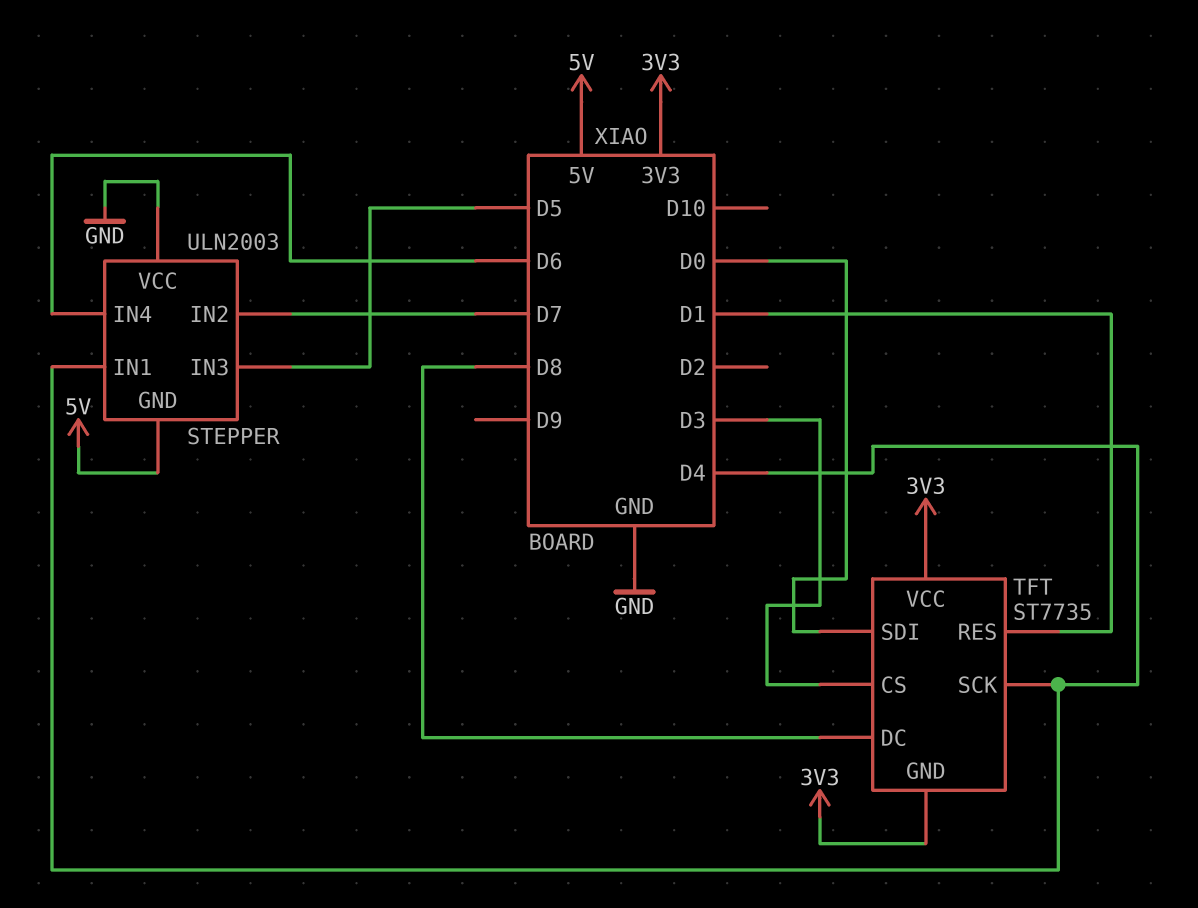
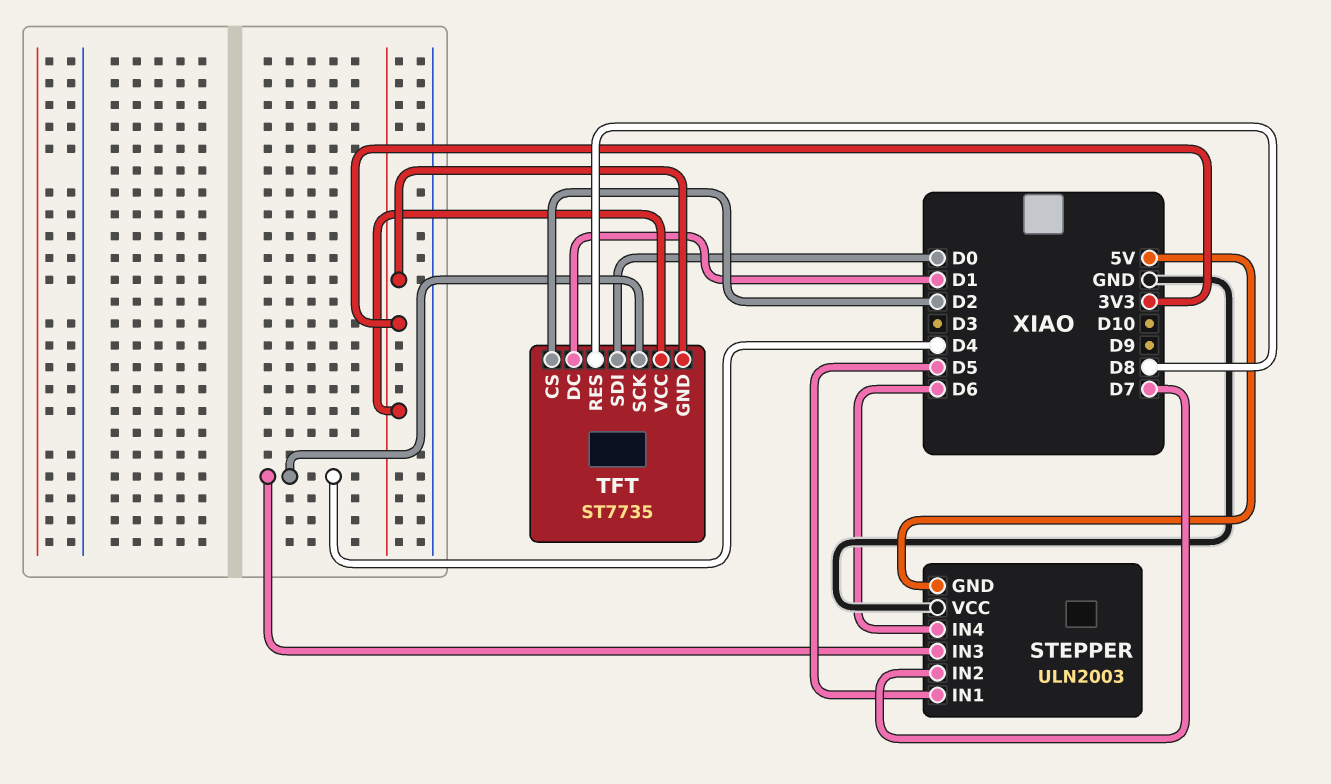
STEPPER pin IN1: D4 -> D5
STEPPER pin IN3: D5 -> D4
TFT pin CS: D3 -> D2
TFT pin DC: D8 -> D1
TFT pin RES: D1 -> D8

